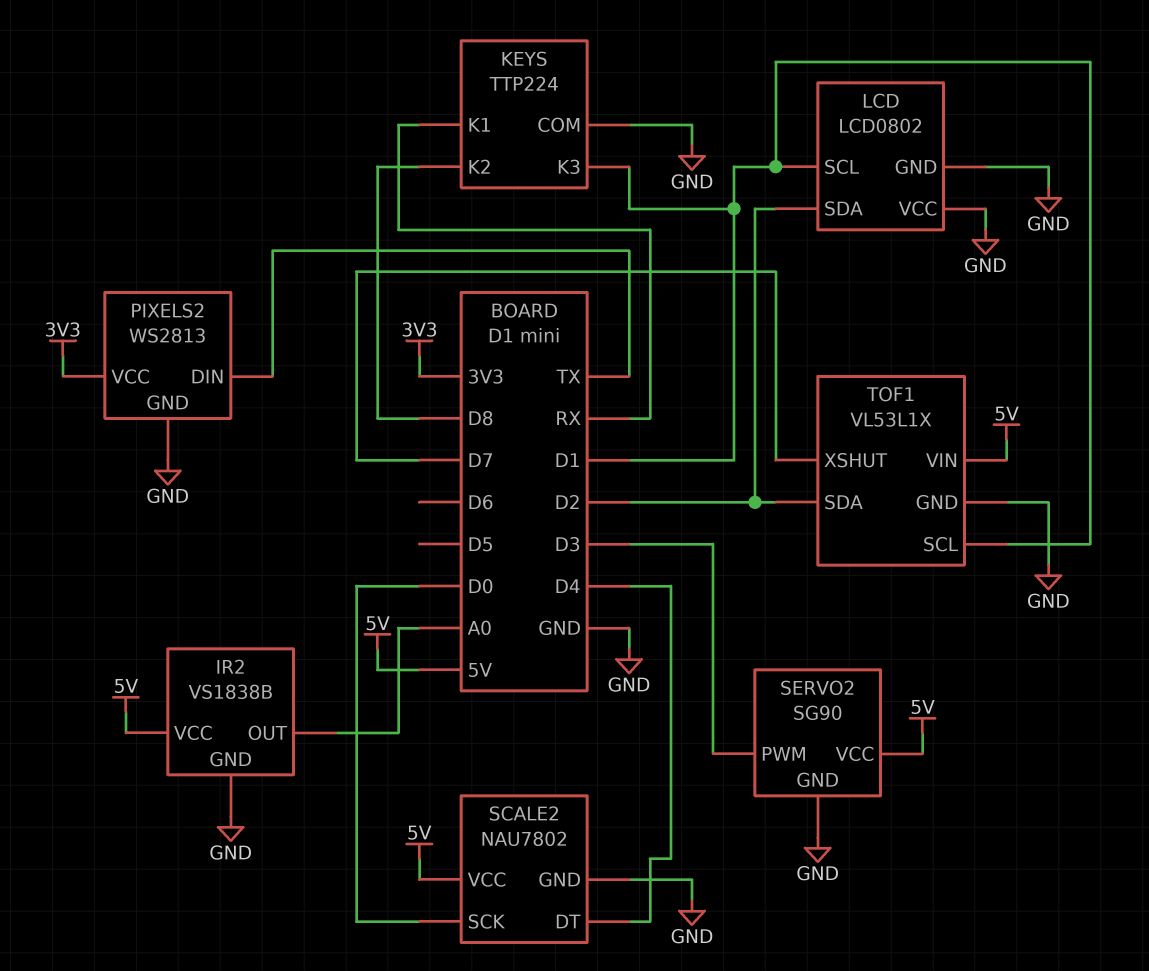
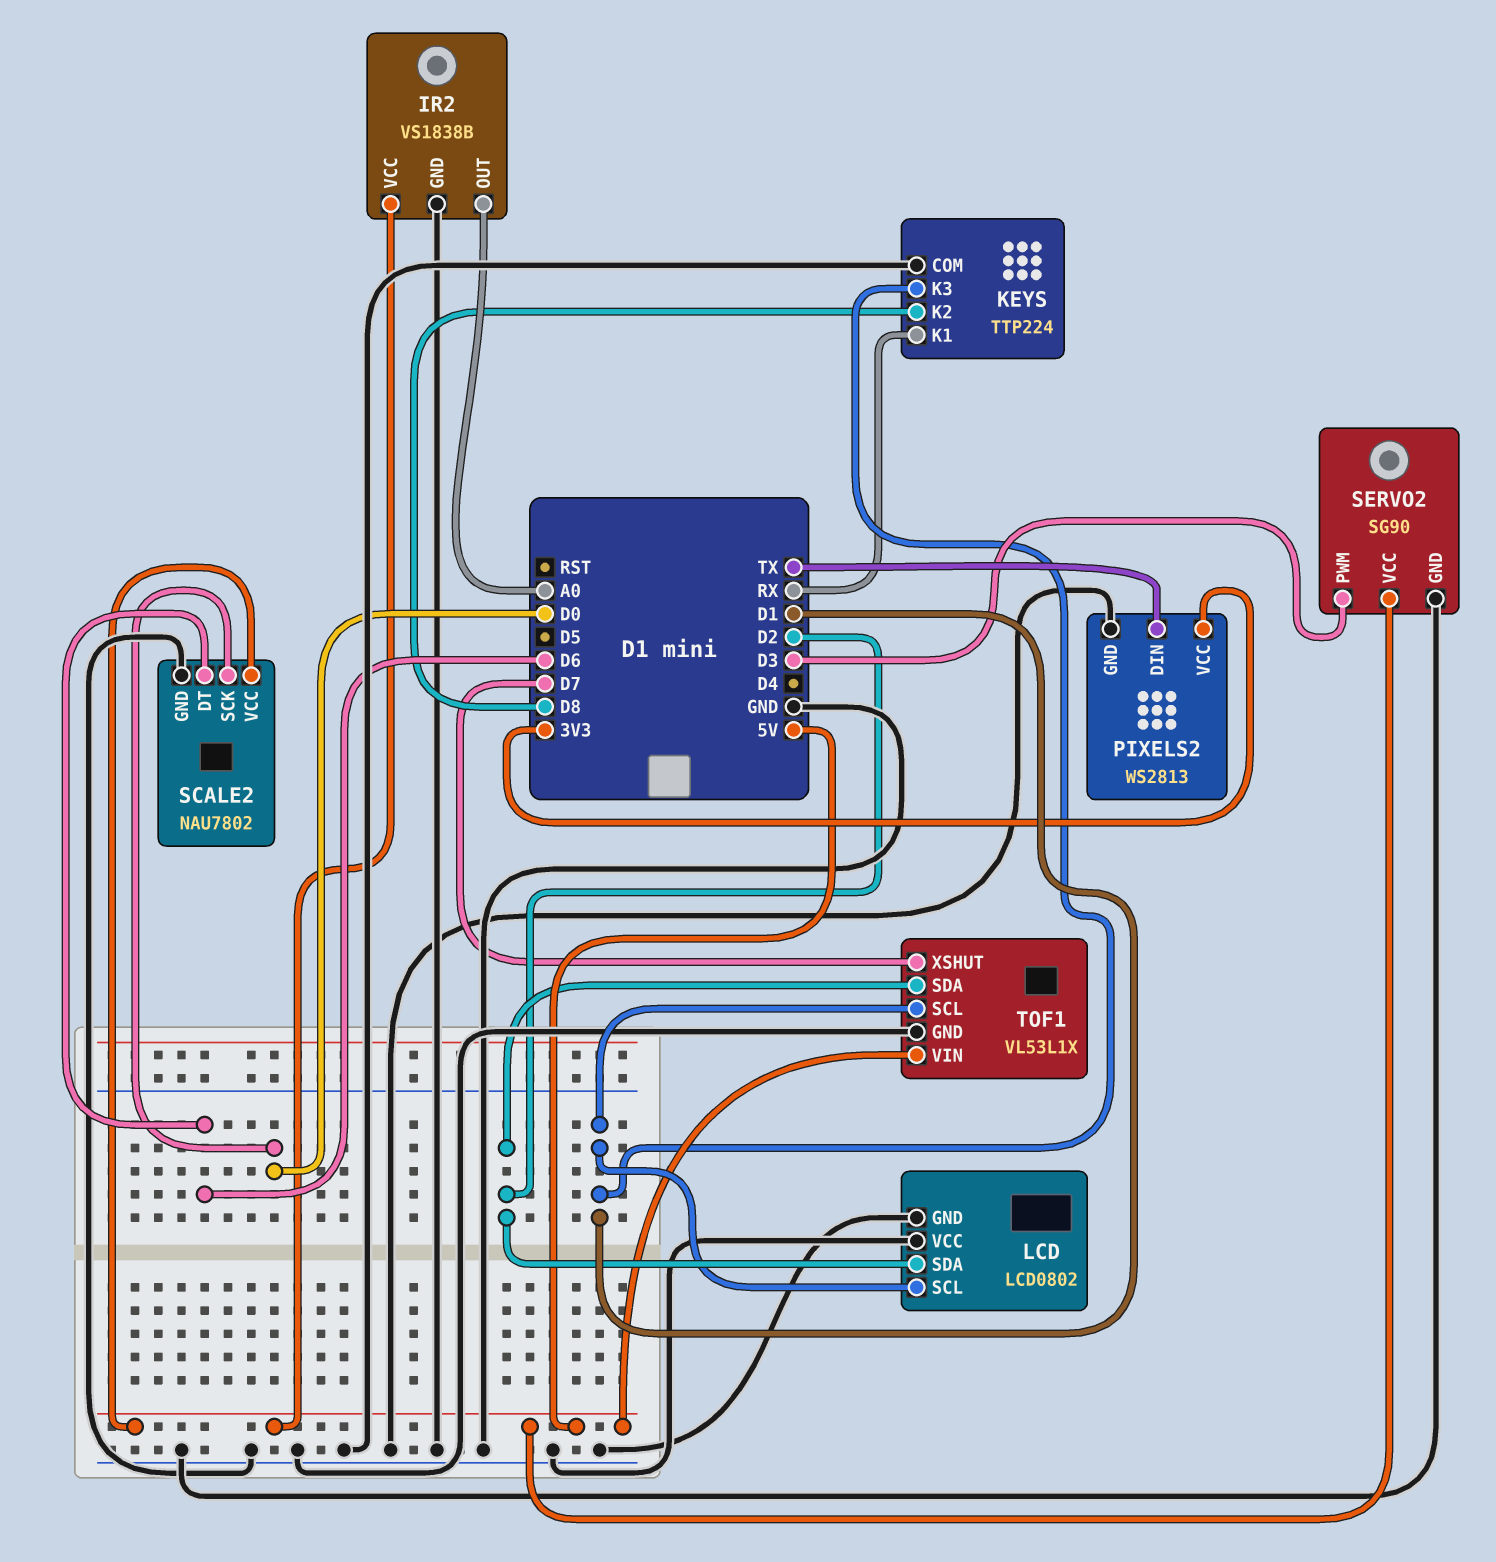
SCALE2 pin DT: D4 -> D6

